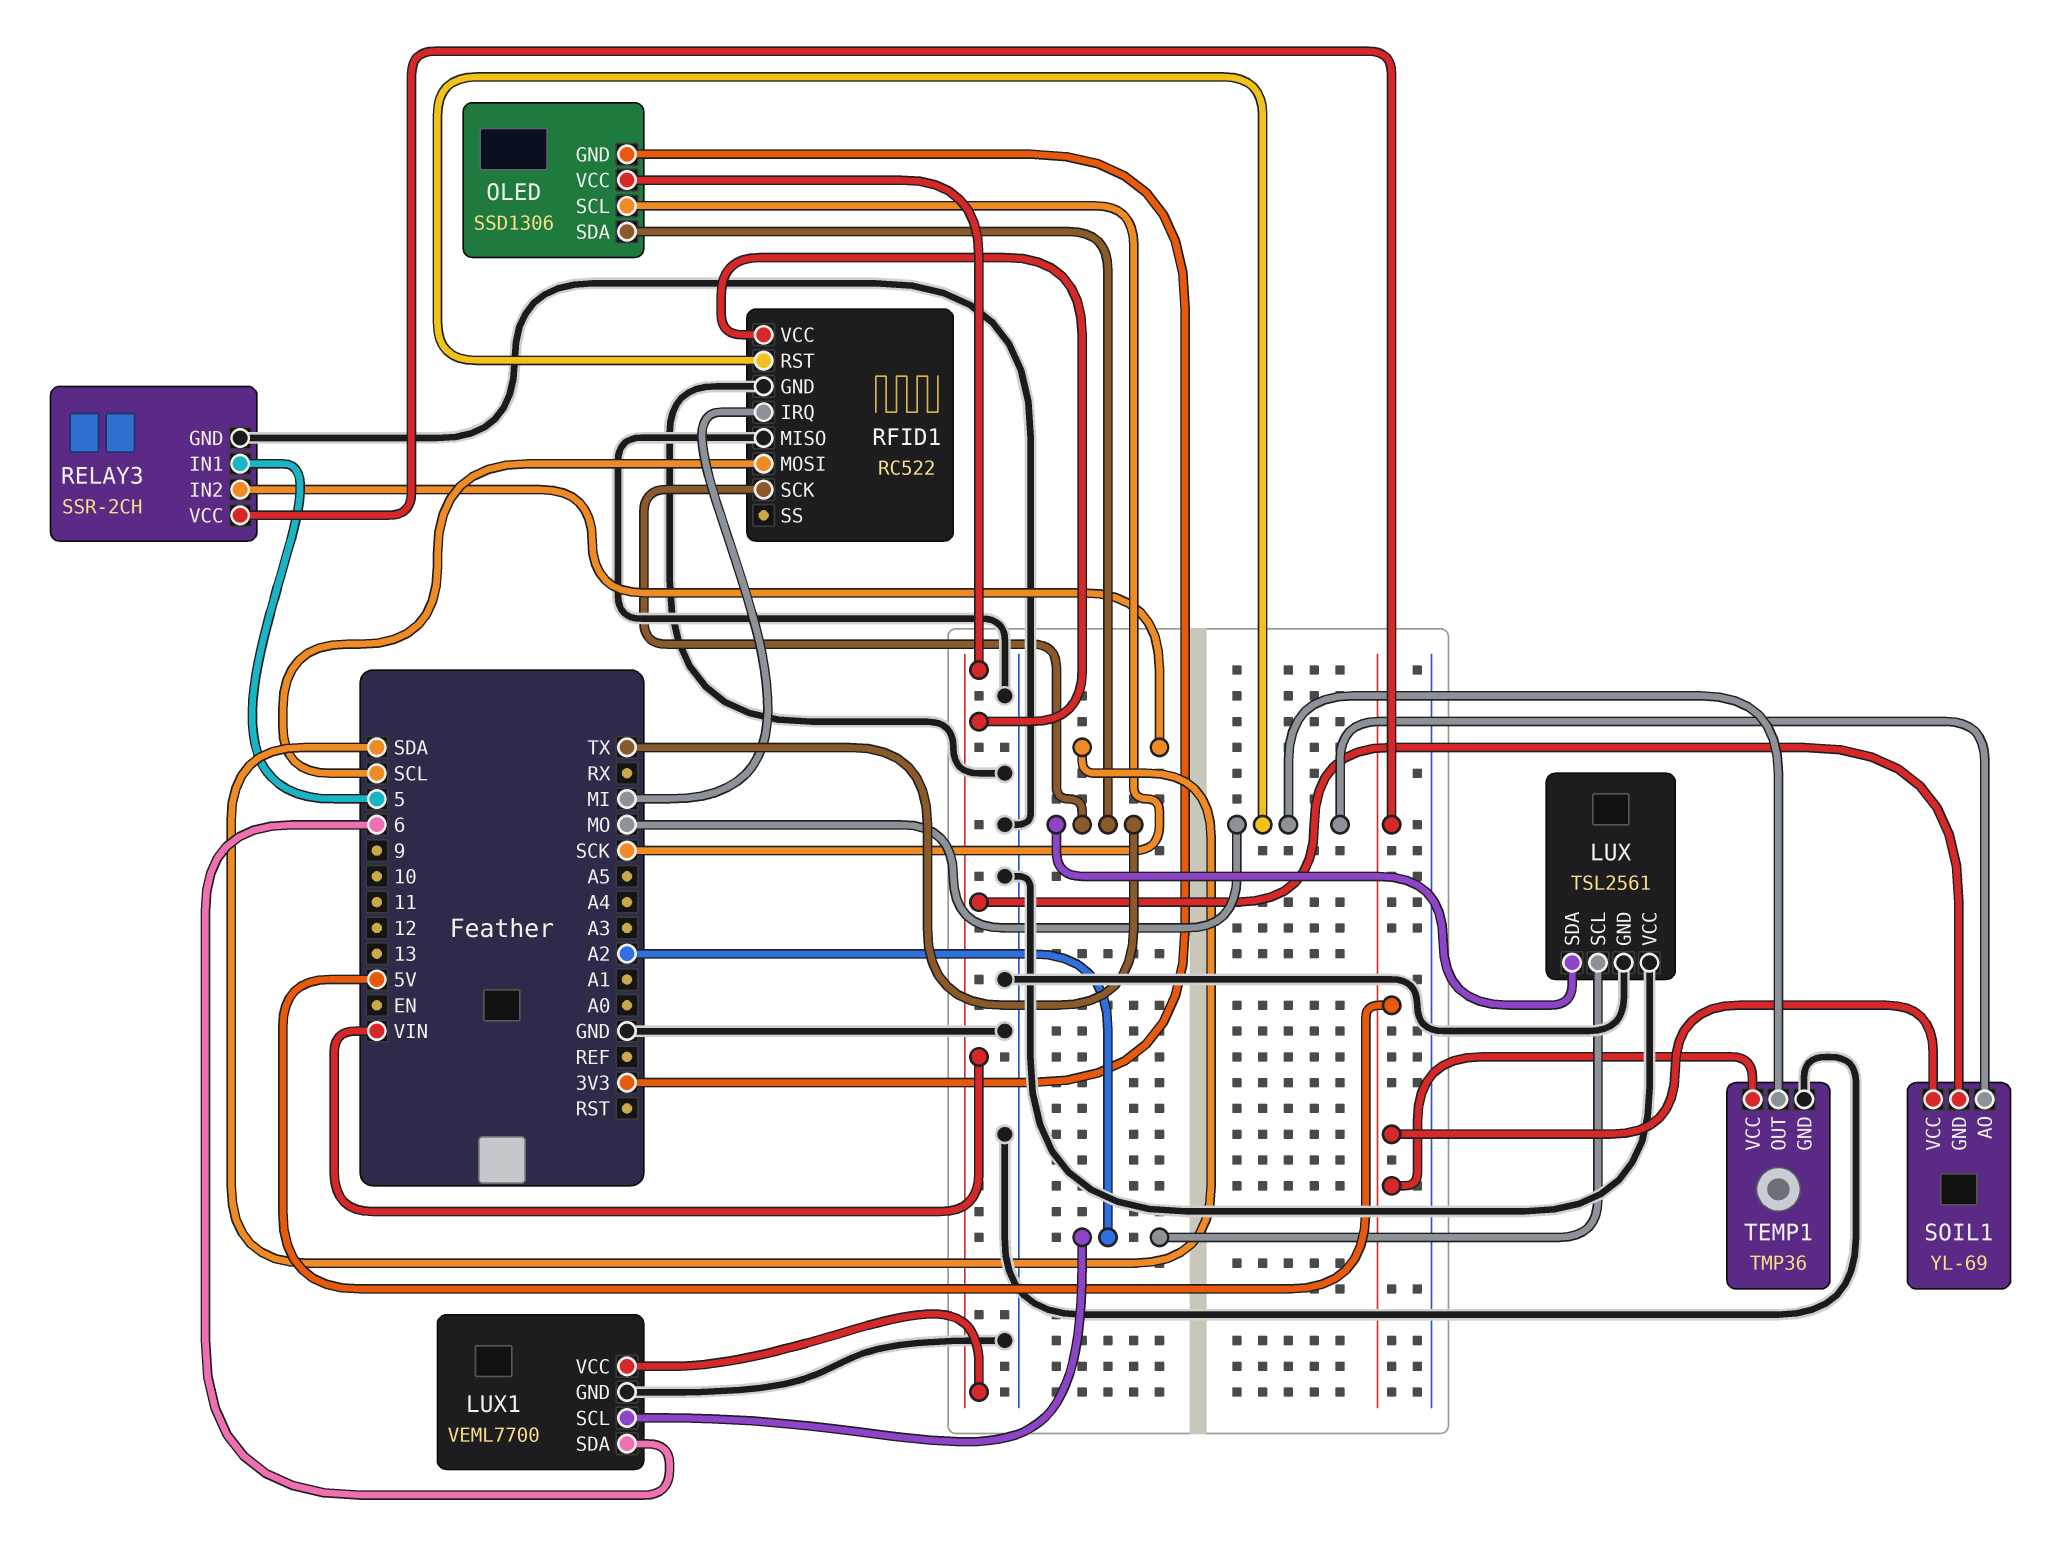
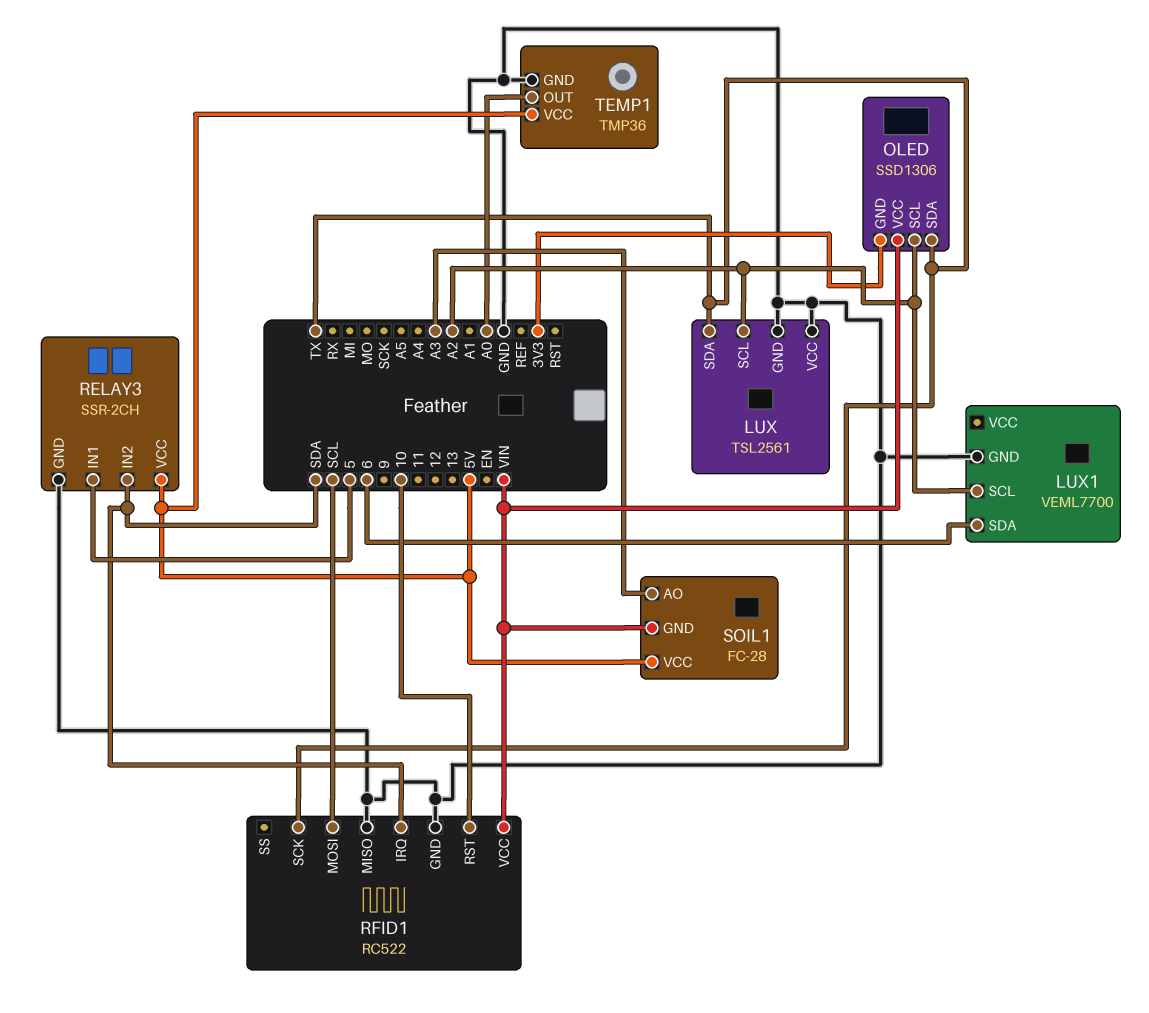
LUX1 pin VCC: VIN -> none
OLED pin SCL: SCK -> A2
RFID1 pin IRQ: MI -> SDA
RFID1 pin RST: MO -> 10
SOIL1: YL-69 -> FC-28
SOIL1 pin AO: MO -> A3
TEMP1 pin OUT: MO -> A0

